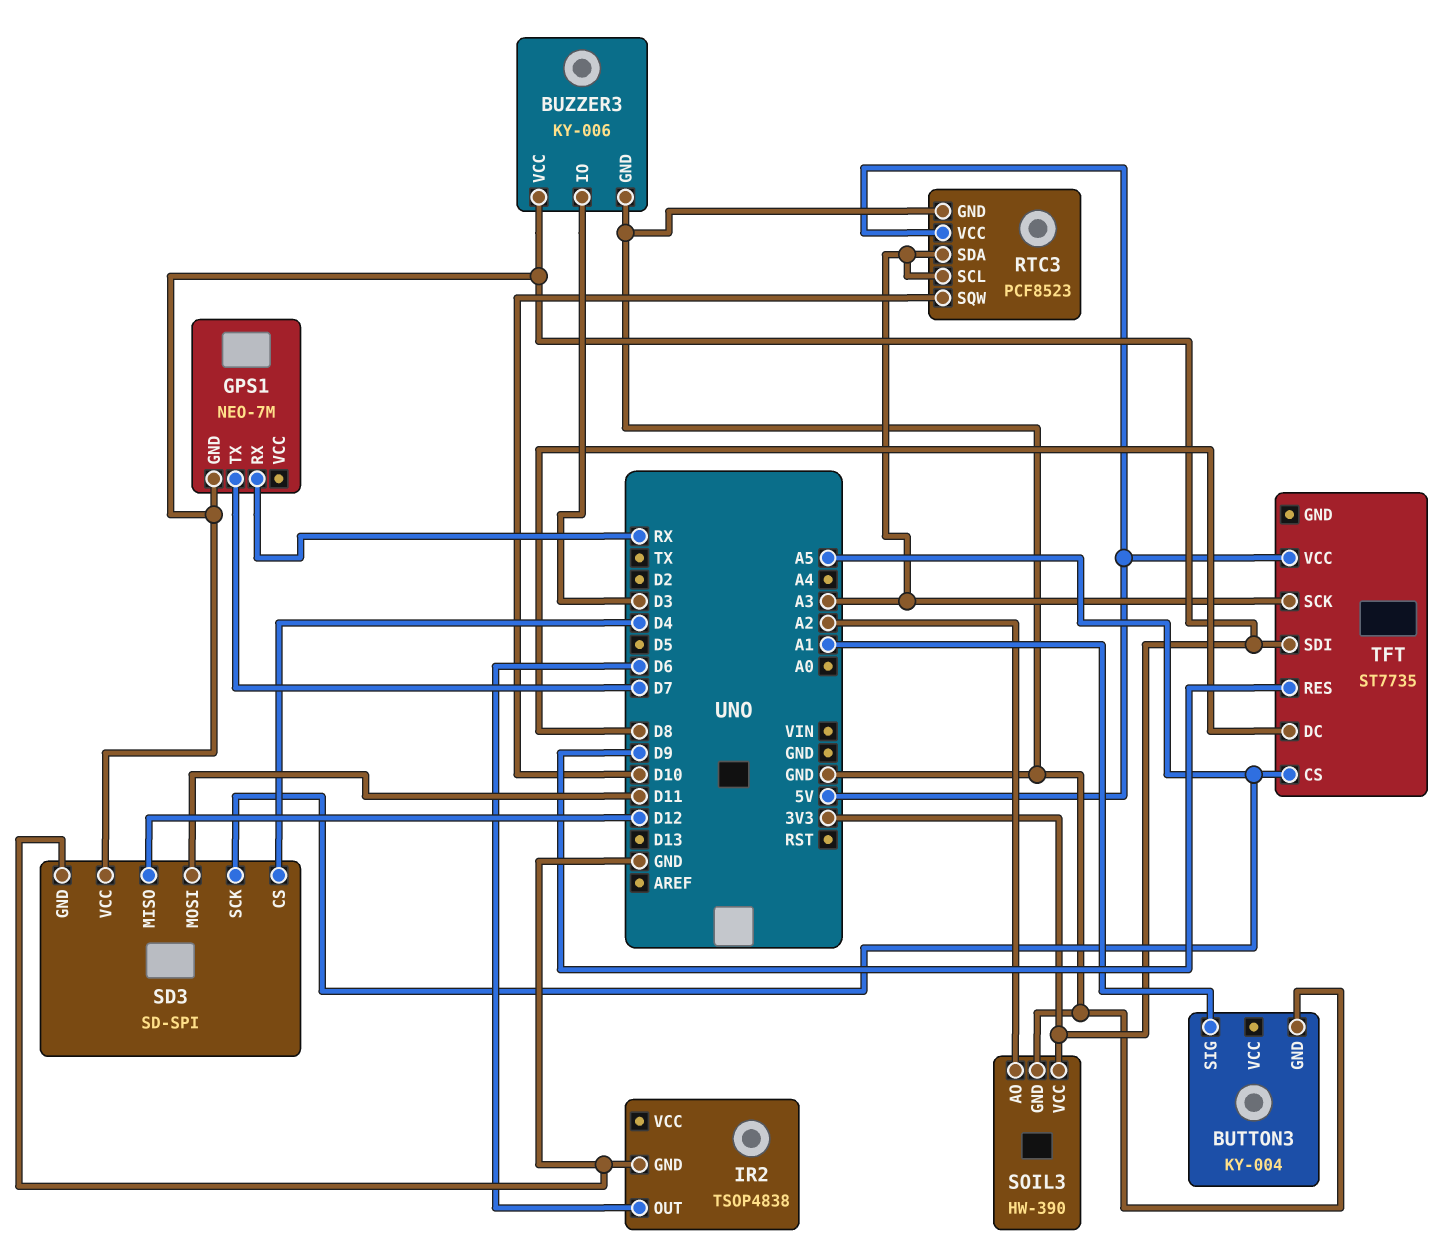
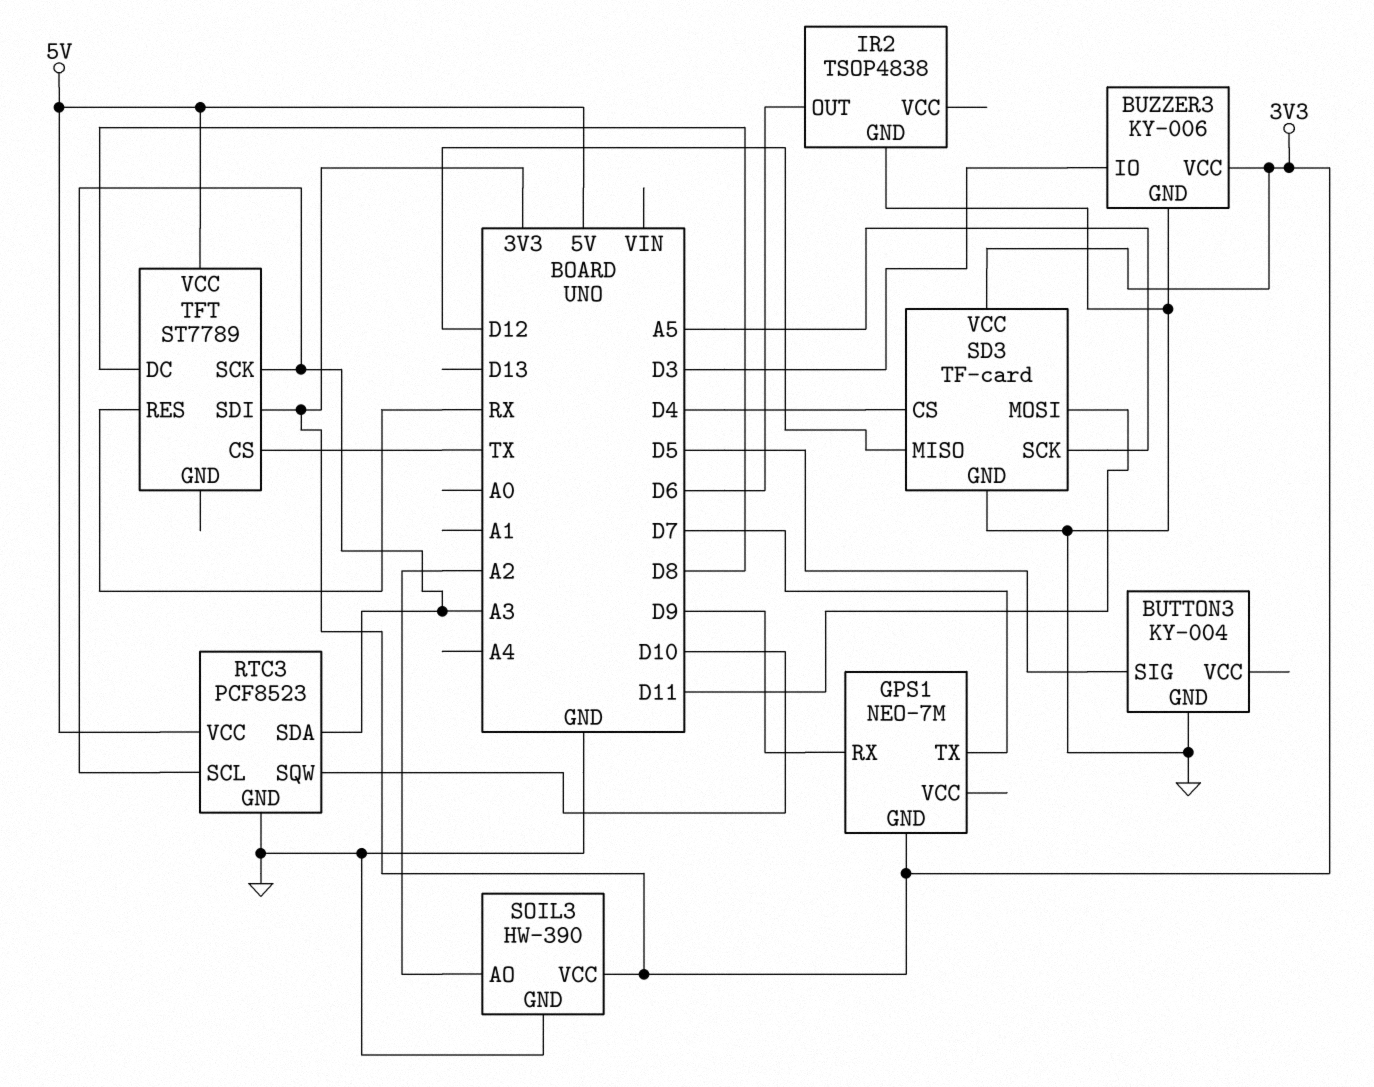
BUTTON3 pin SIG: A1 -> D5
GPS1 pin RX: RX -> D9
SD3: SD-SPI -> TF-card
TFT: ST7735 -> ST7789
TFT pin CS: A5 -> TX
TFT pin RES: D9 -> RX

